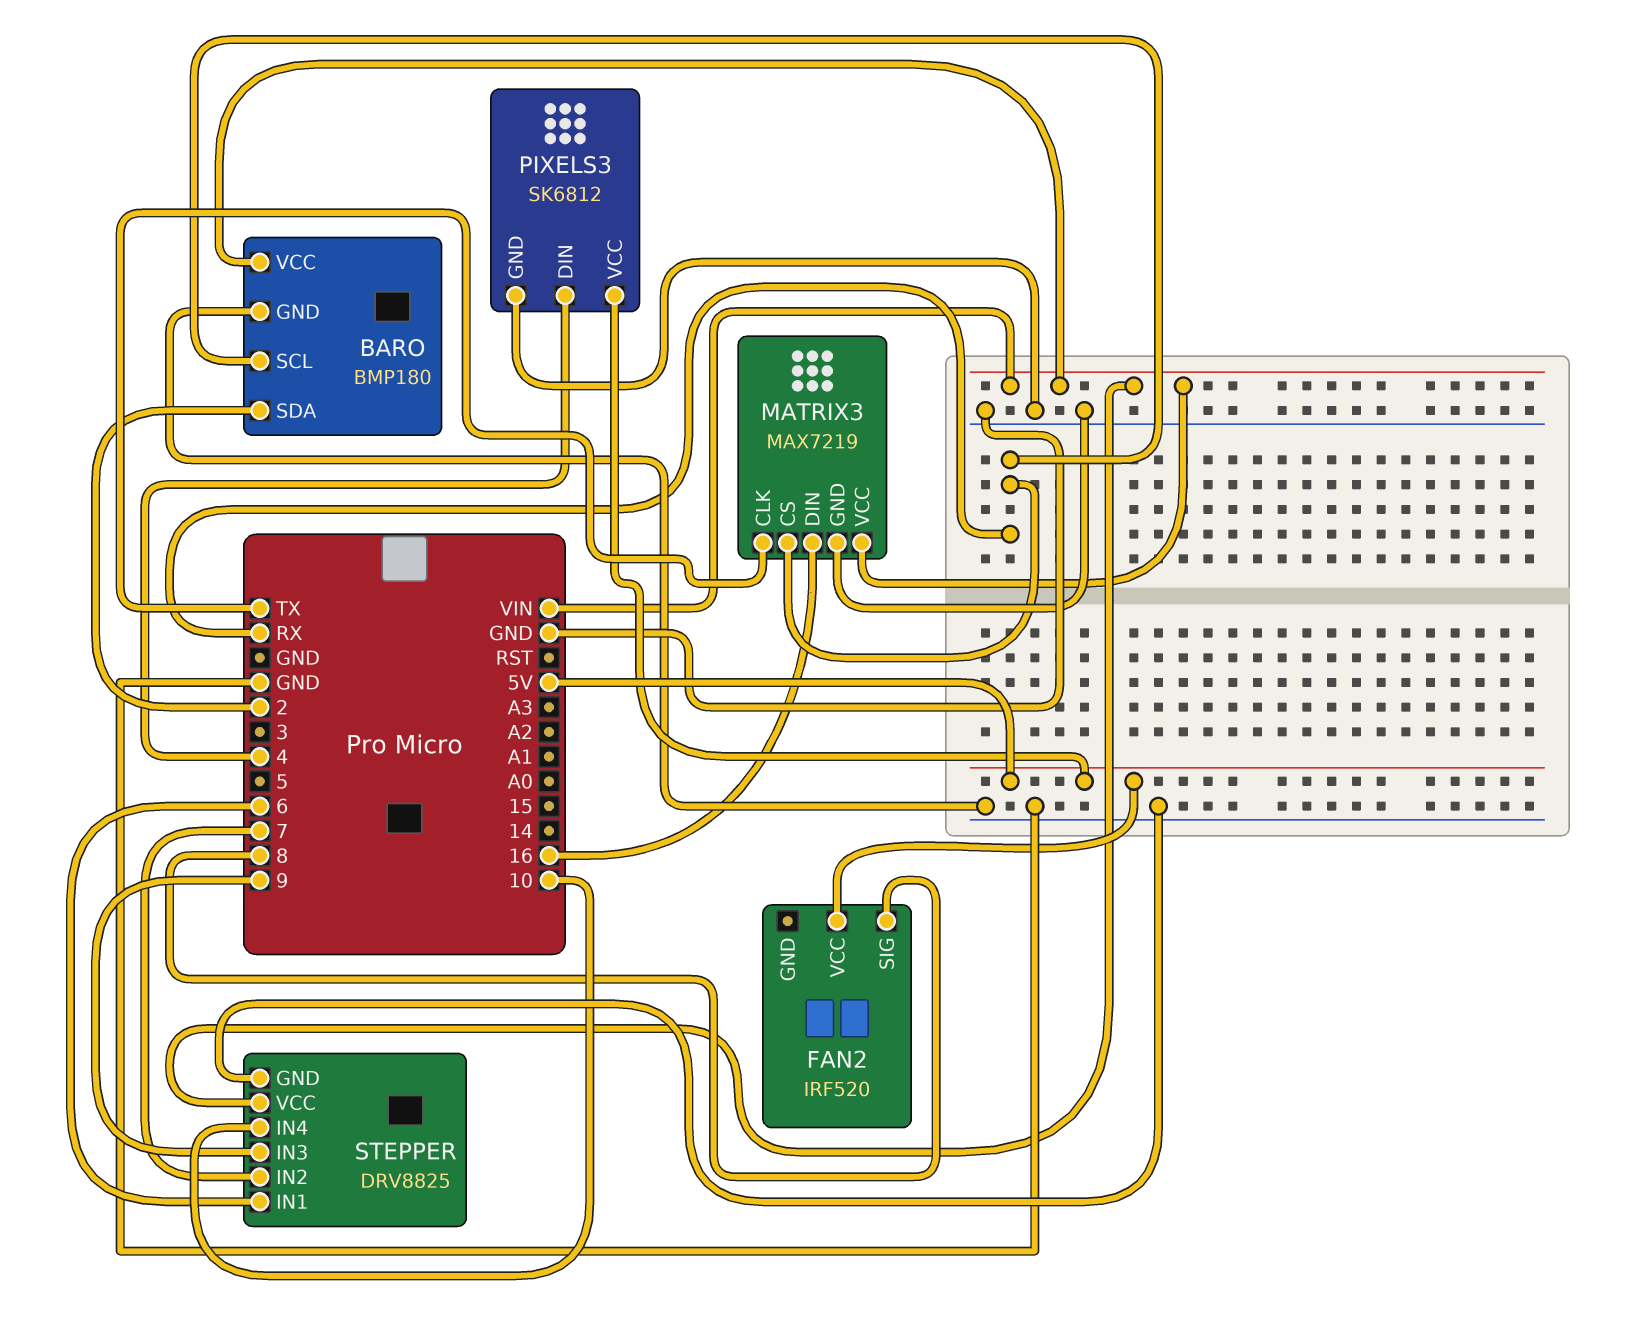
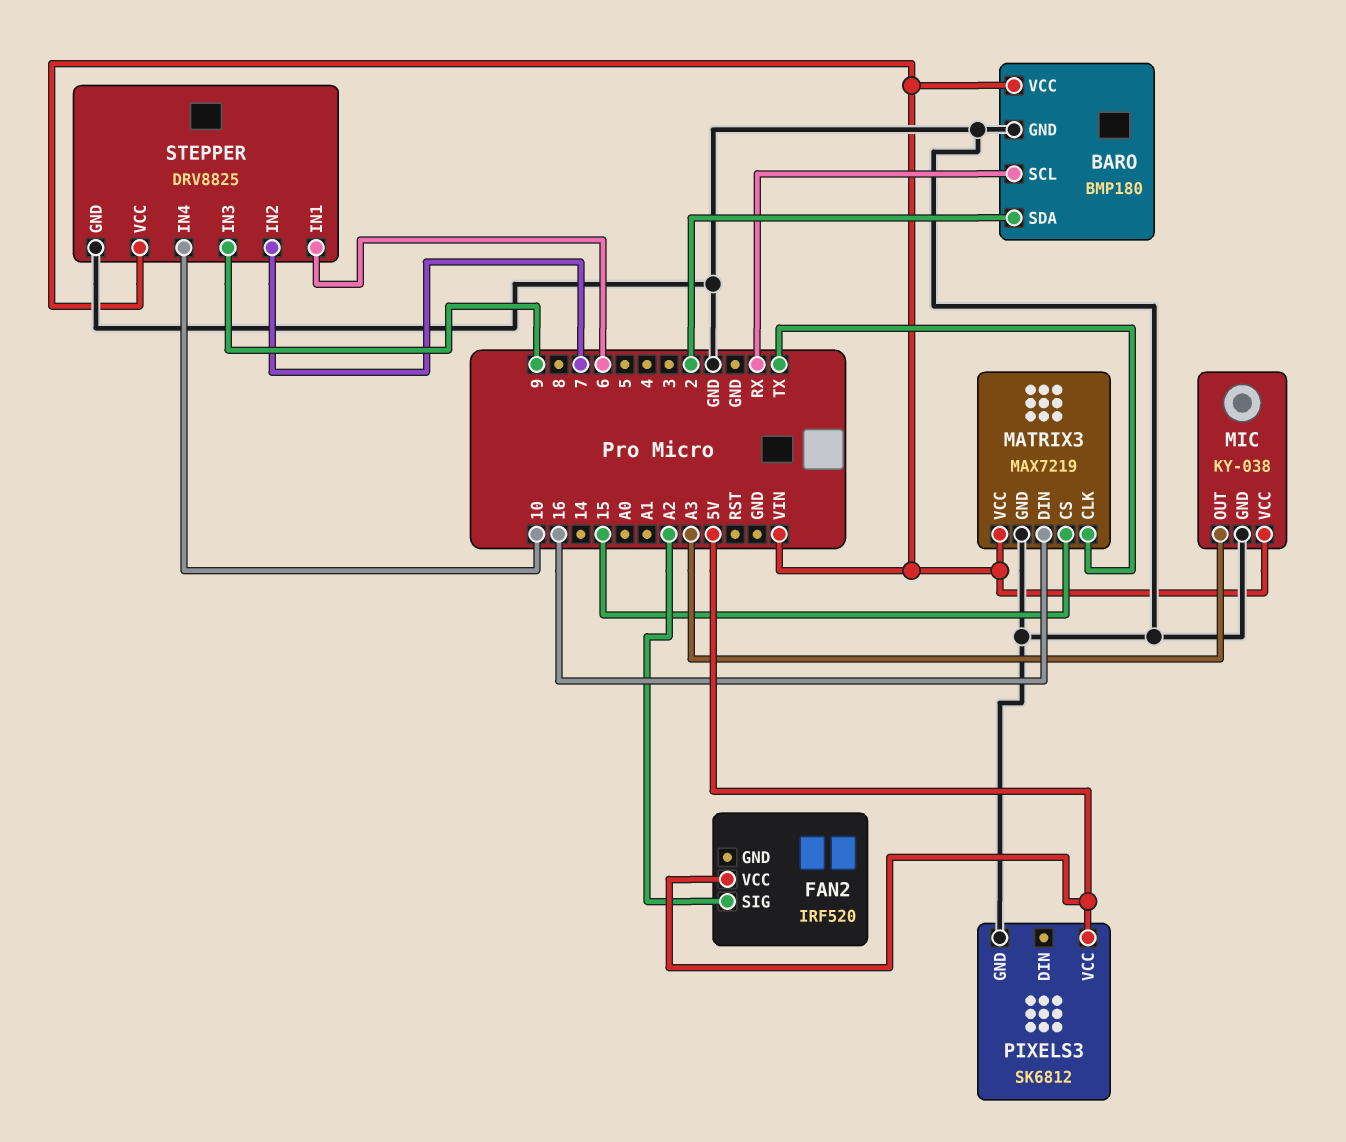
FAN2 pin SIG: 8 -> A2
MATRIX3 pin CS: RX -> 15
MIC: none -> KY-038
MIC pin GND: none -> GND
MIC pin OUT: none -> A3
MIC pin VCC: none -> VIN
PIXELS3 pin DIN: 4 -> none

